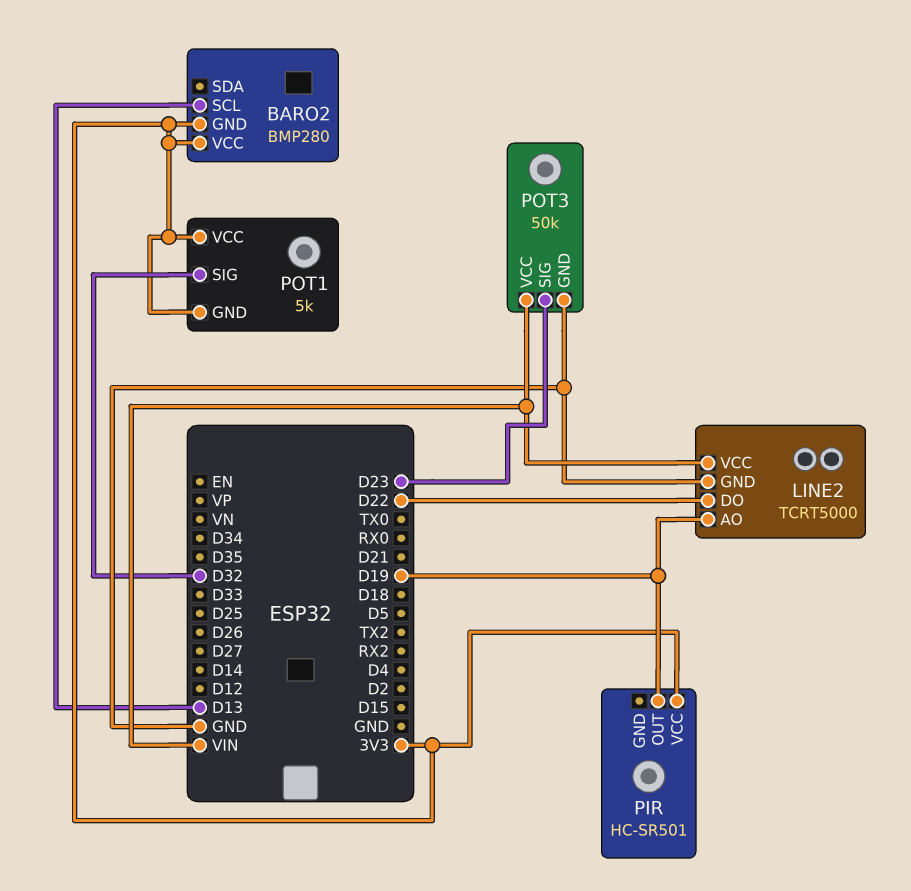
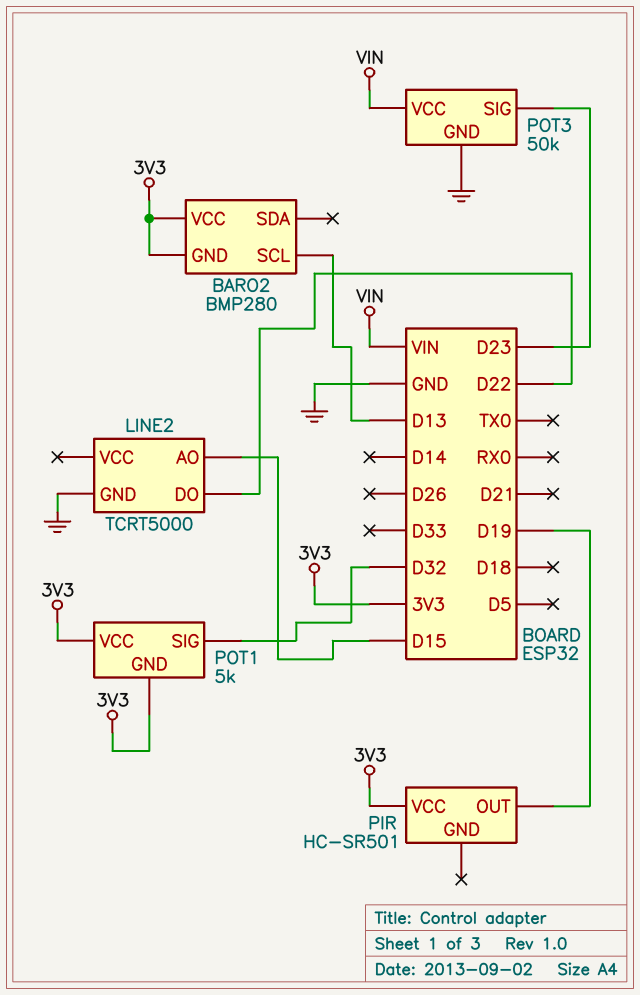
LINE2 pin AO: D19 -> D15
LINE2 pin VCC: VIN -> none

